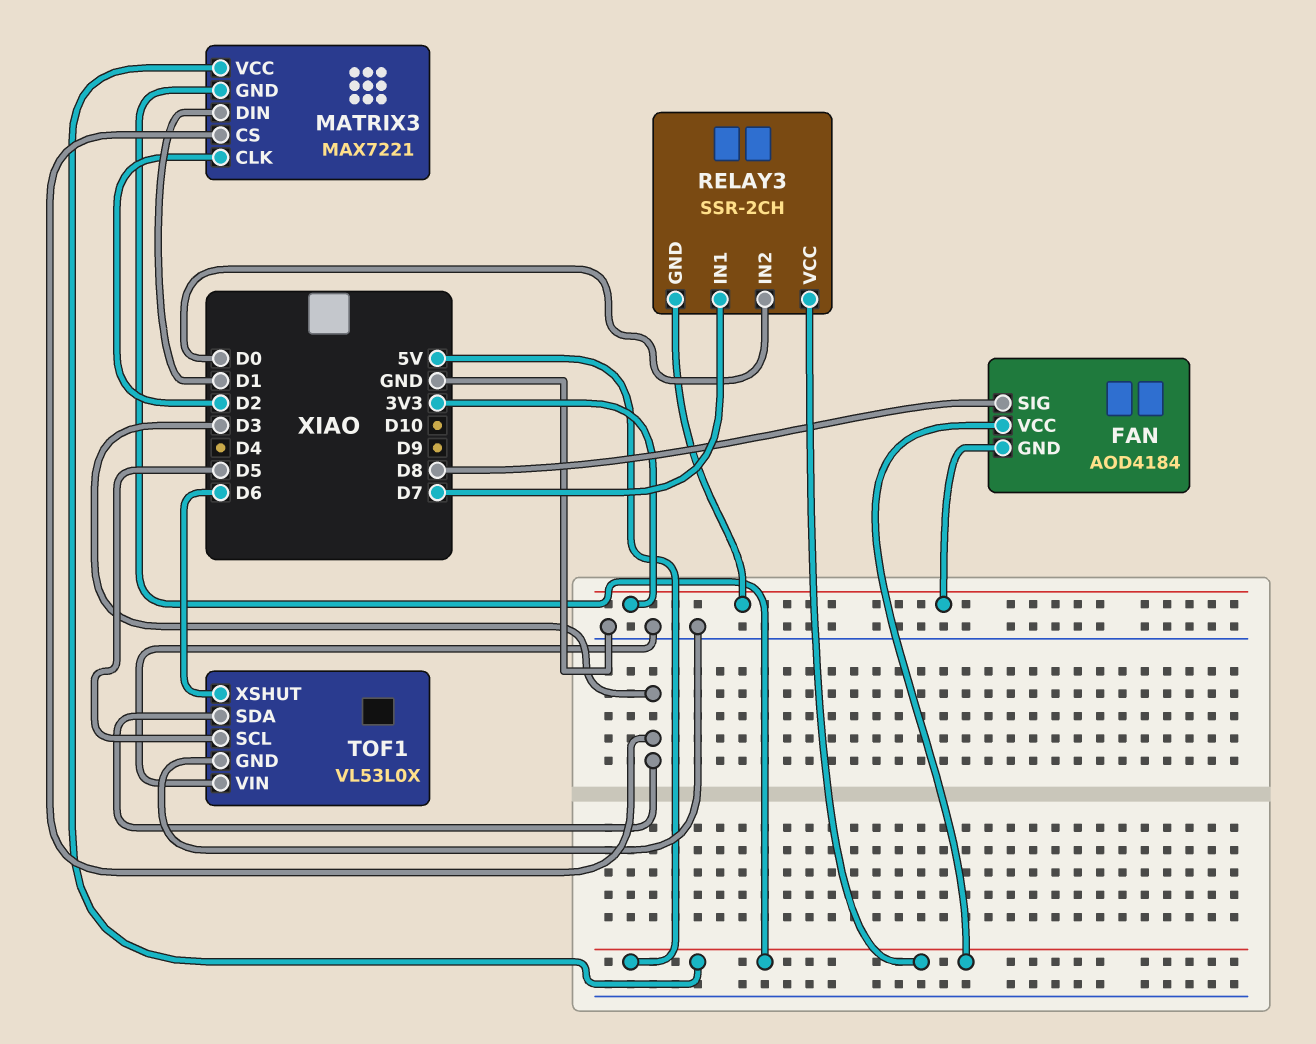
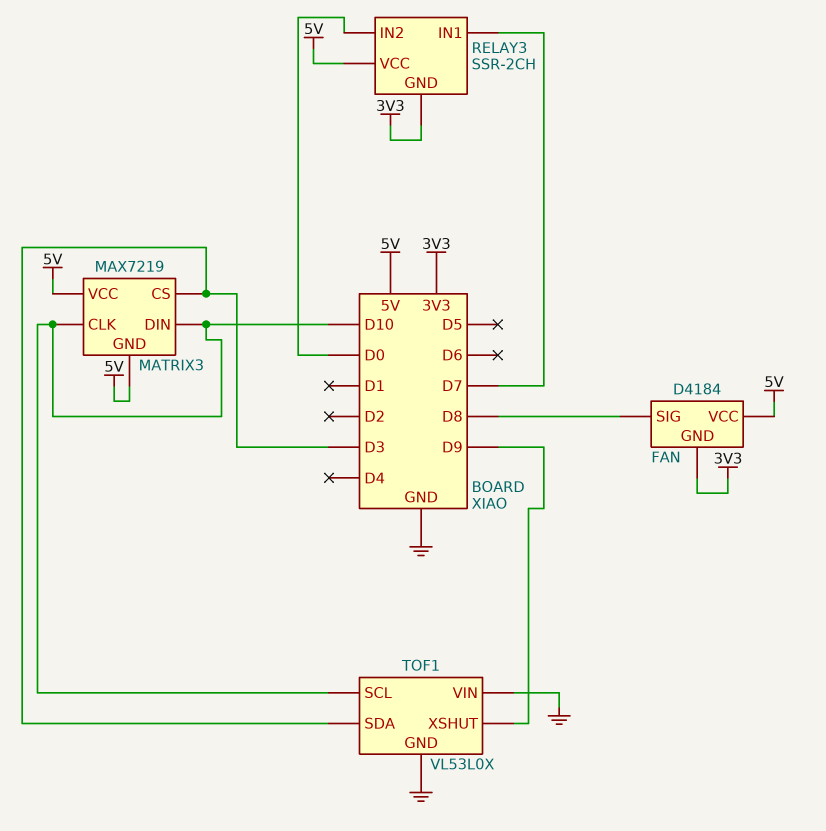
FAN: AOD4184 -> D4184
MATRIX3: MAX7221 -> MAX7219
MATRIX3 pin CLK: D2 -> D10
MATRIX3 pin DIN: D1 -> D10
TOF1 pin SCL: D5 -> D10
TOF1 pin XSHUT: D6 -> D9

